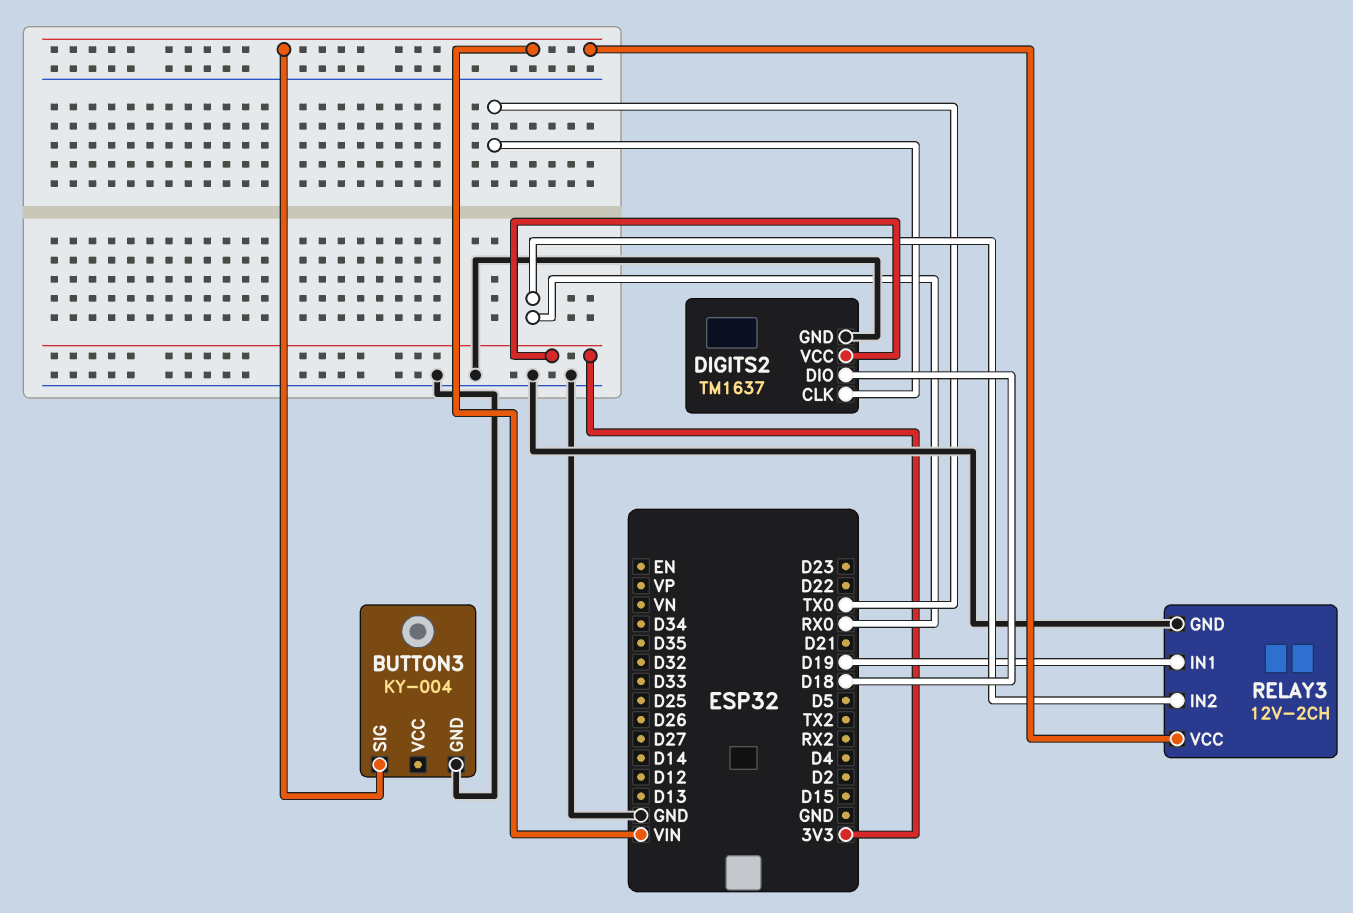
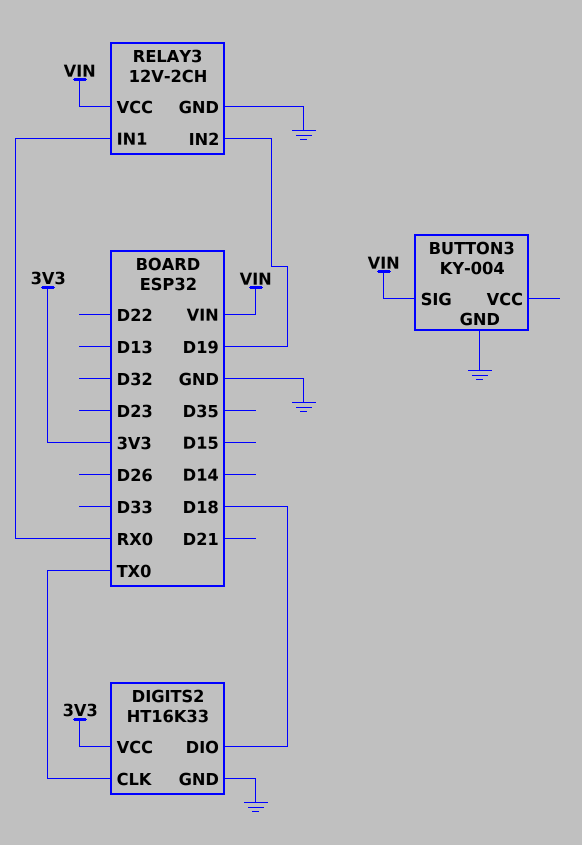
DIGITS2: TM1637 -> HT16K33
RELAY3 pin IN1: D19 -> RX0
RELAY3 pin IN2: RX0 -> D19

